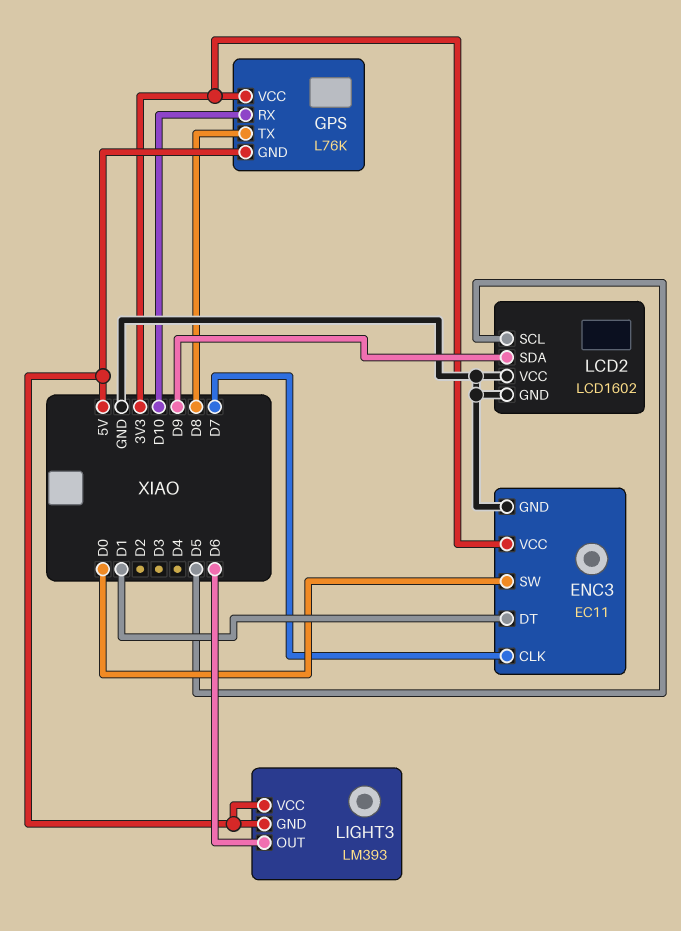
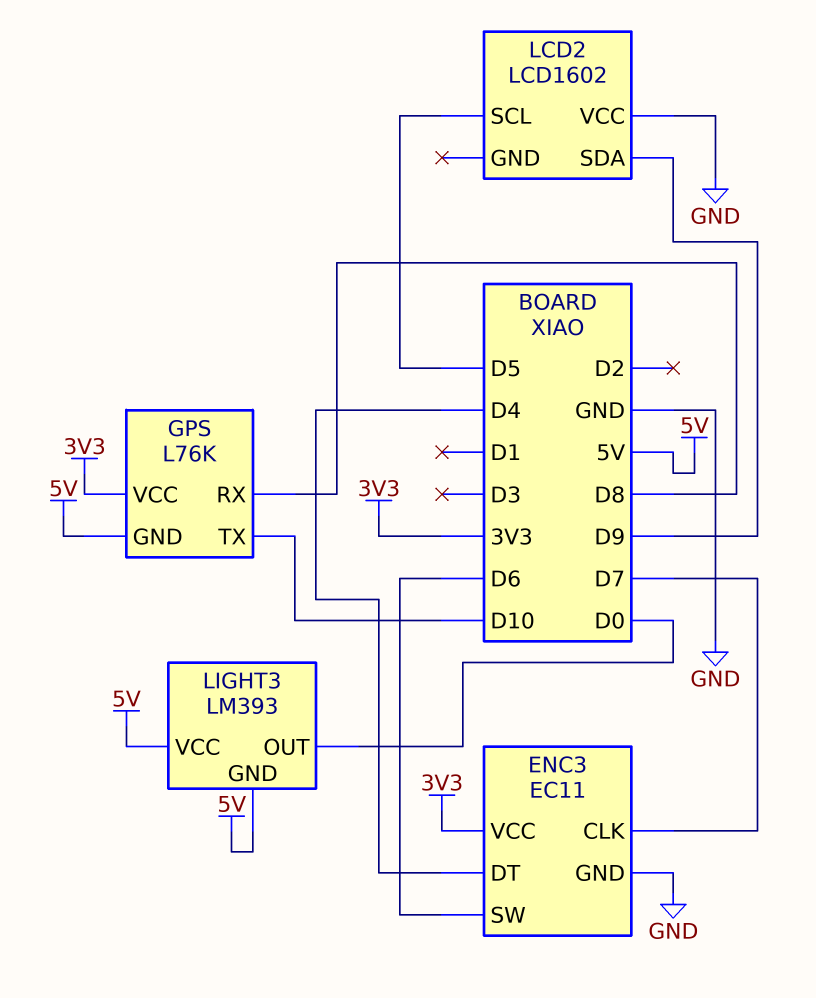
ENC3 pin DT: D1 -> D4
ENC3 pin SW: D0 -> D6
GPS pin RX: D10 -> D8
GPS pin TX: D8 -> D10
LCD2 pin GND: GND -> none
LIGHT3 pin OUT: D6 -> D0

